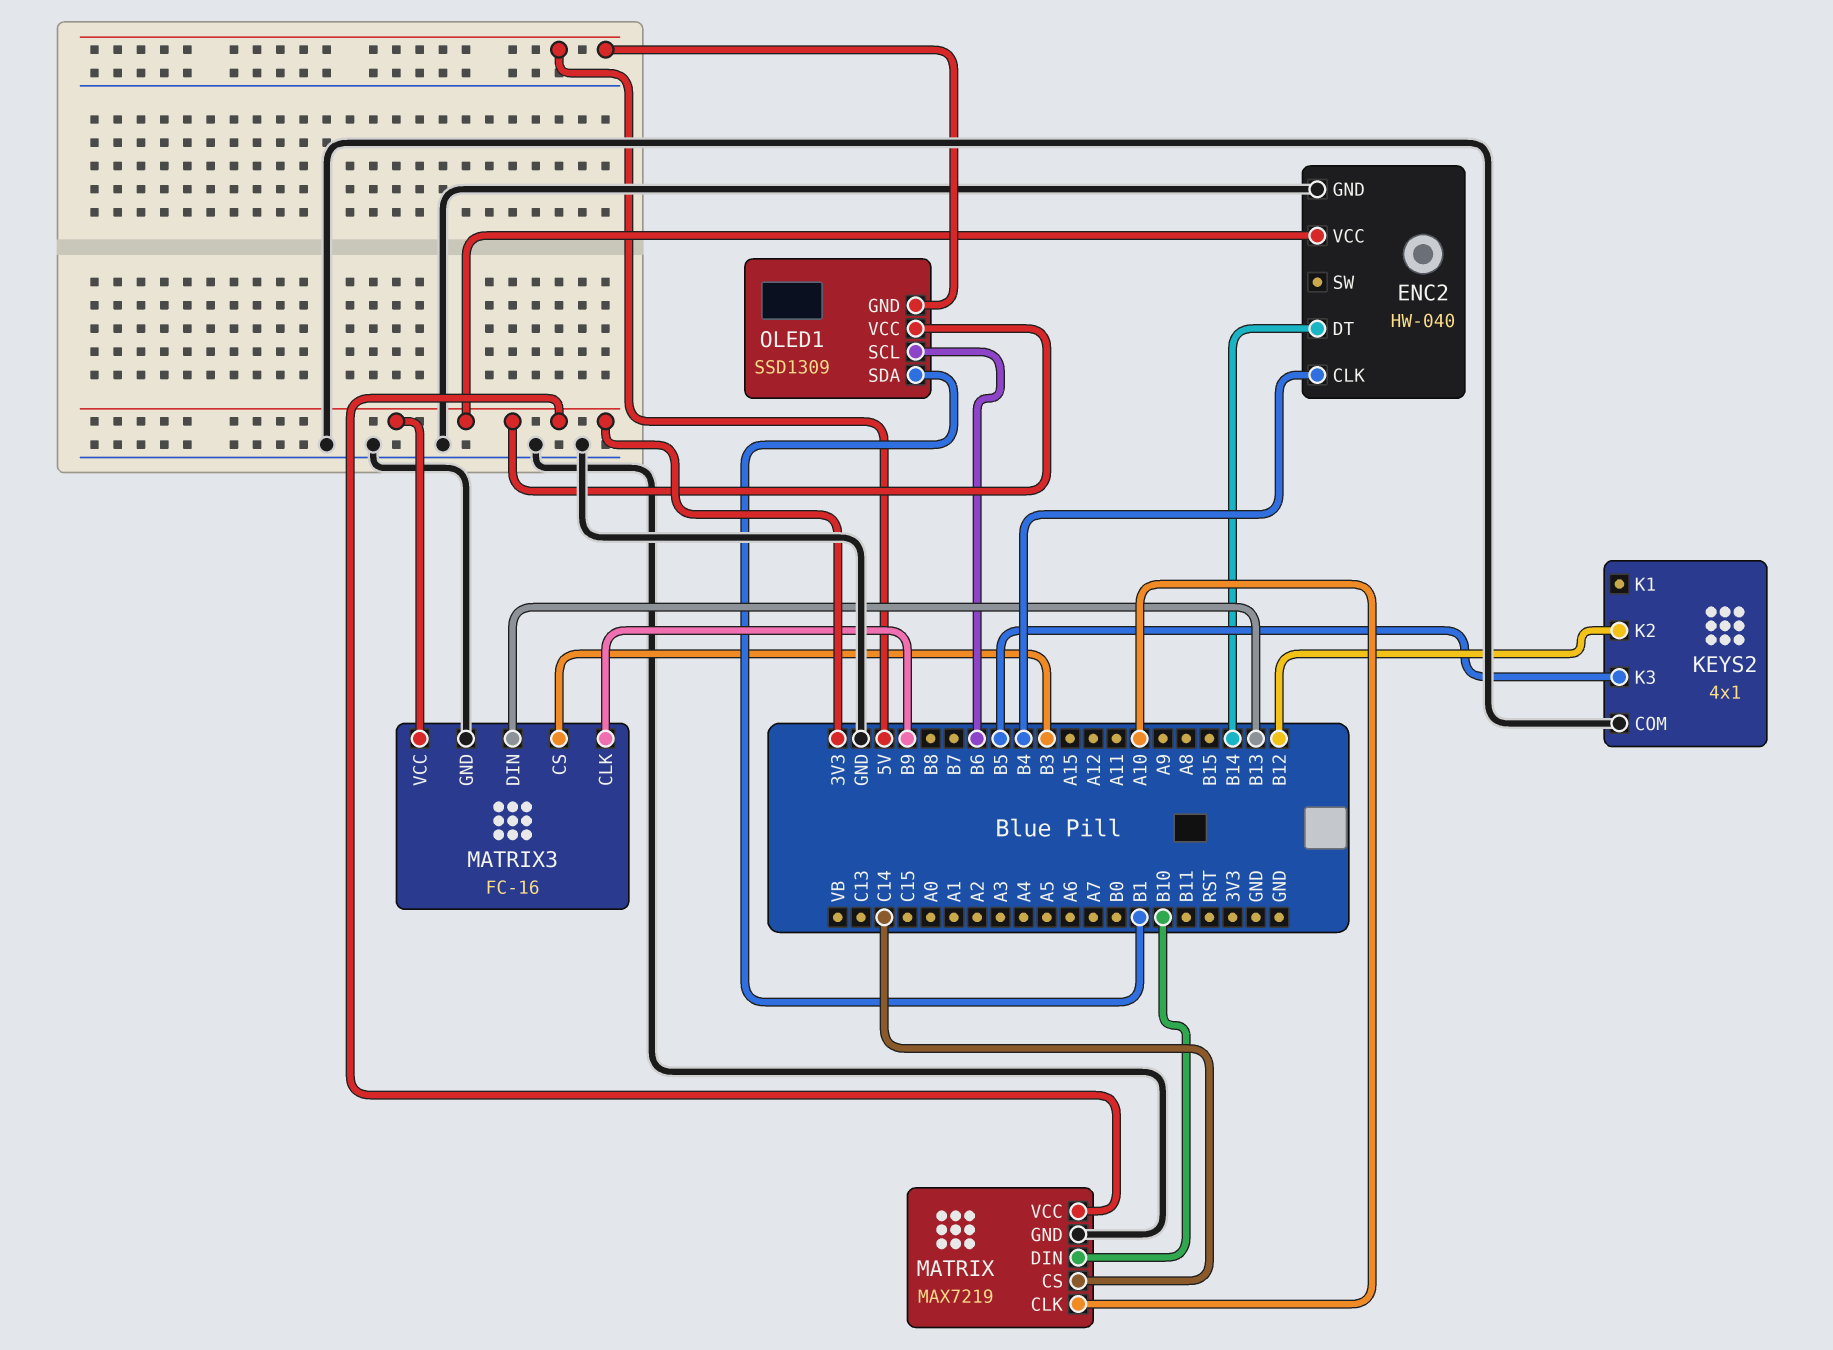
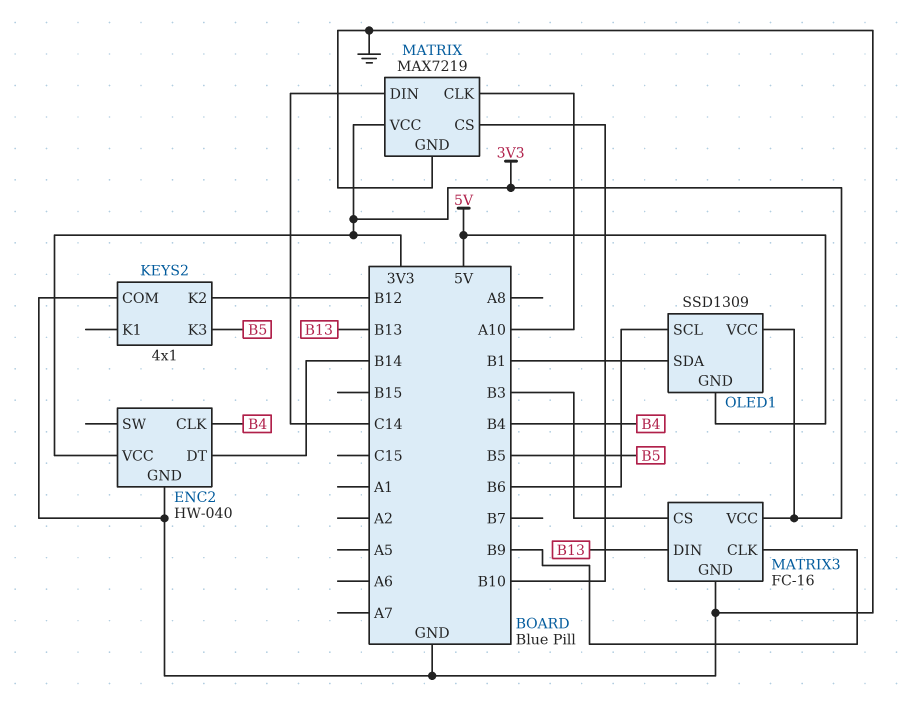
MATRIX pin CS: C14 -> B10
MATRIX pin DIN: B10 -> C14

